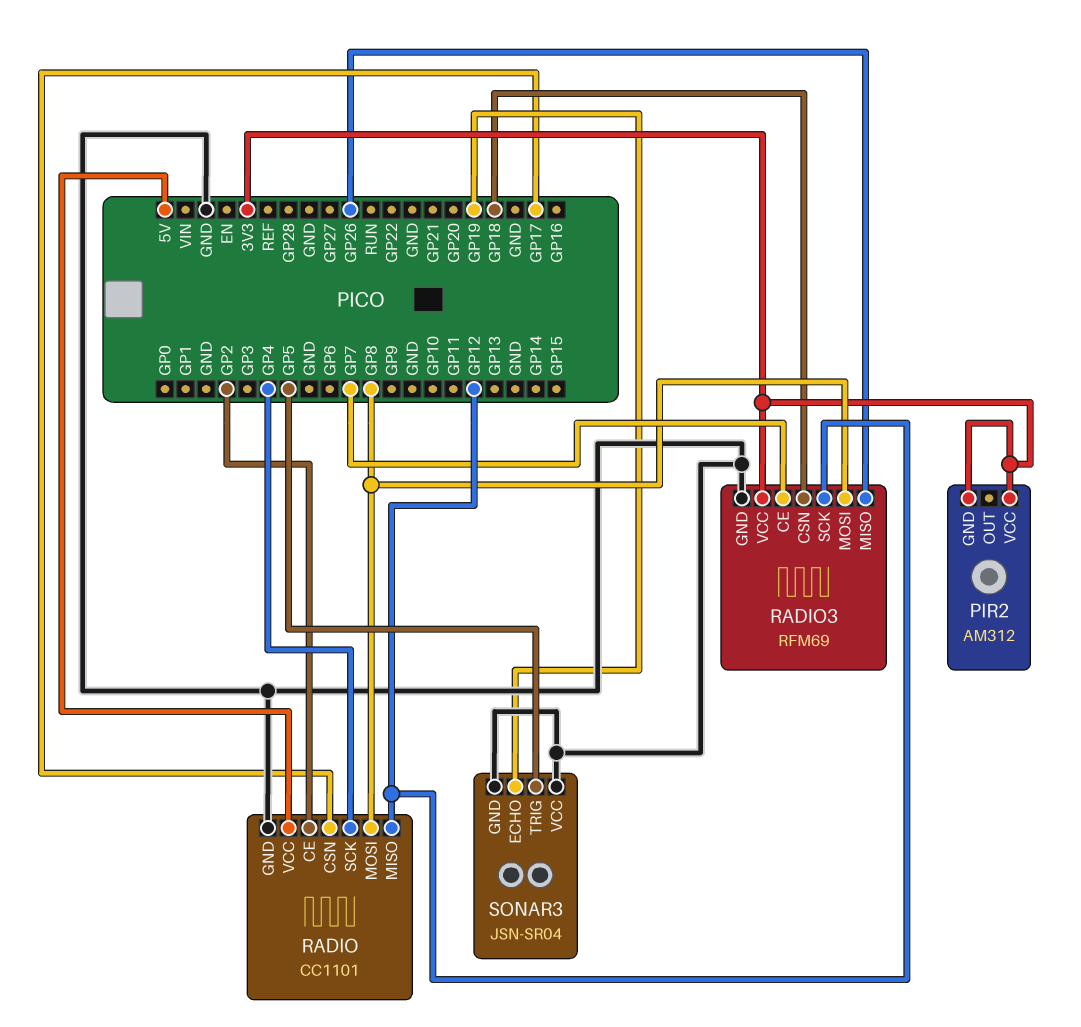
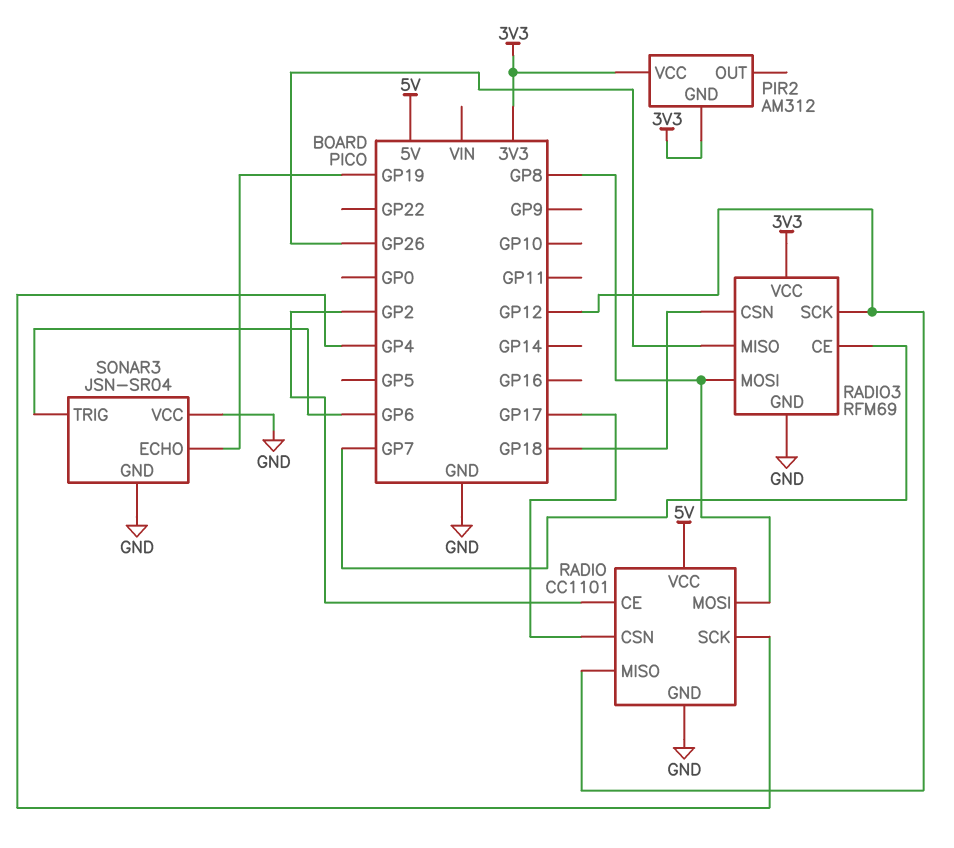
SONAR3 pin TRIG: GP5 -> GP6

